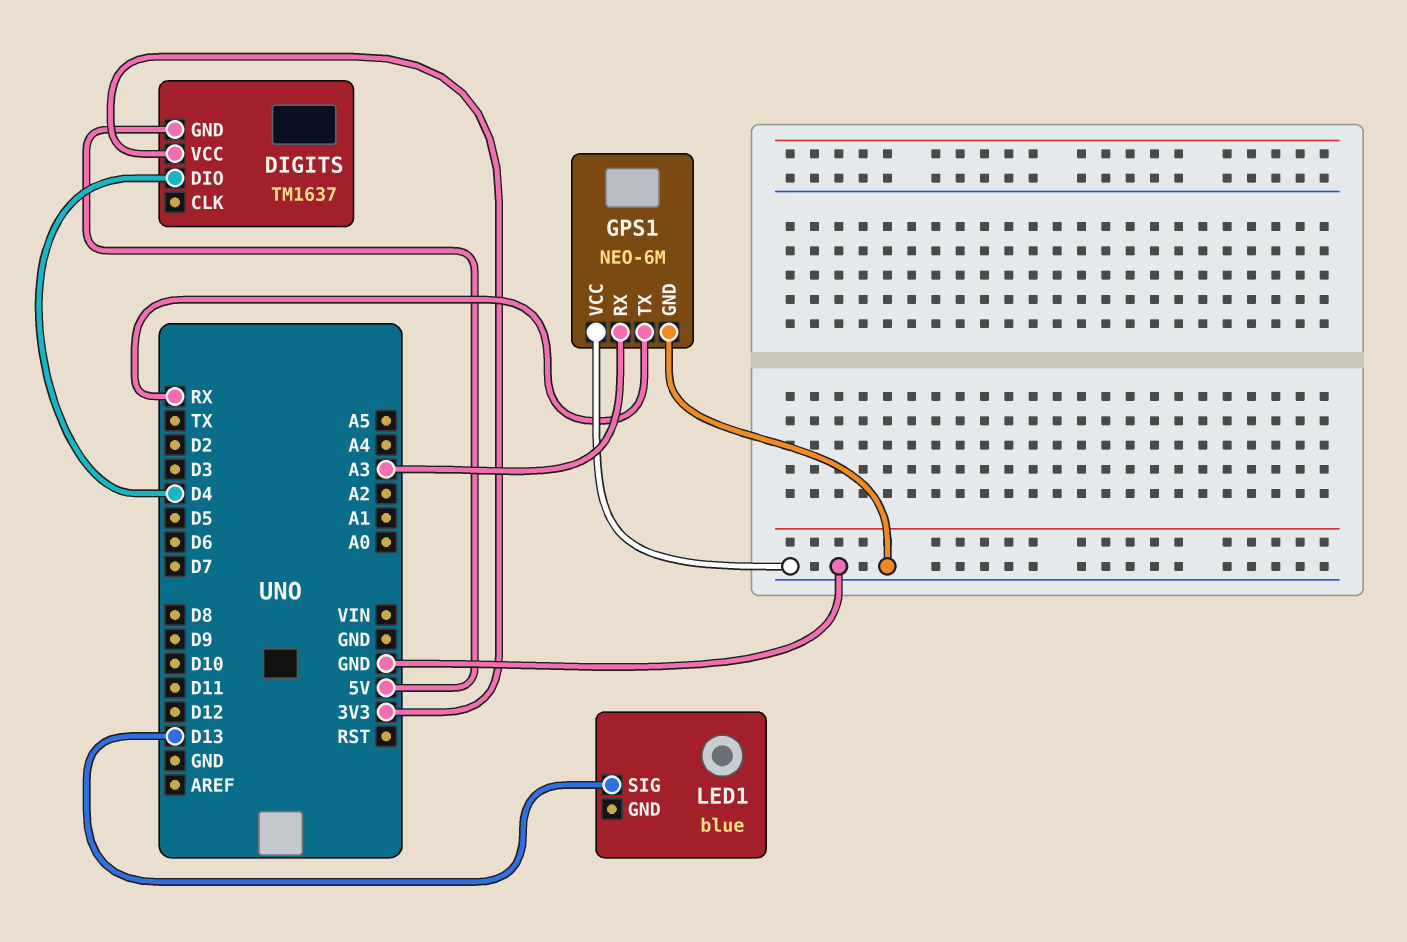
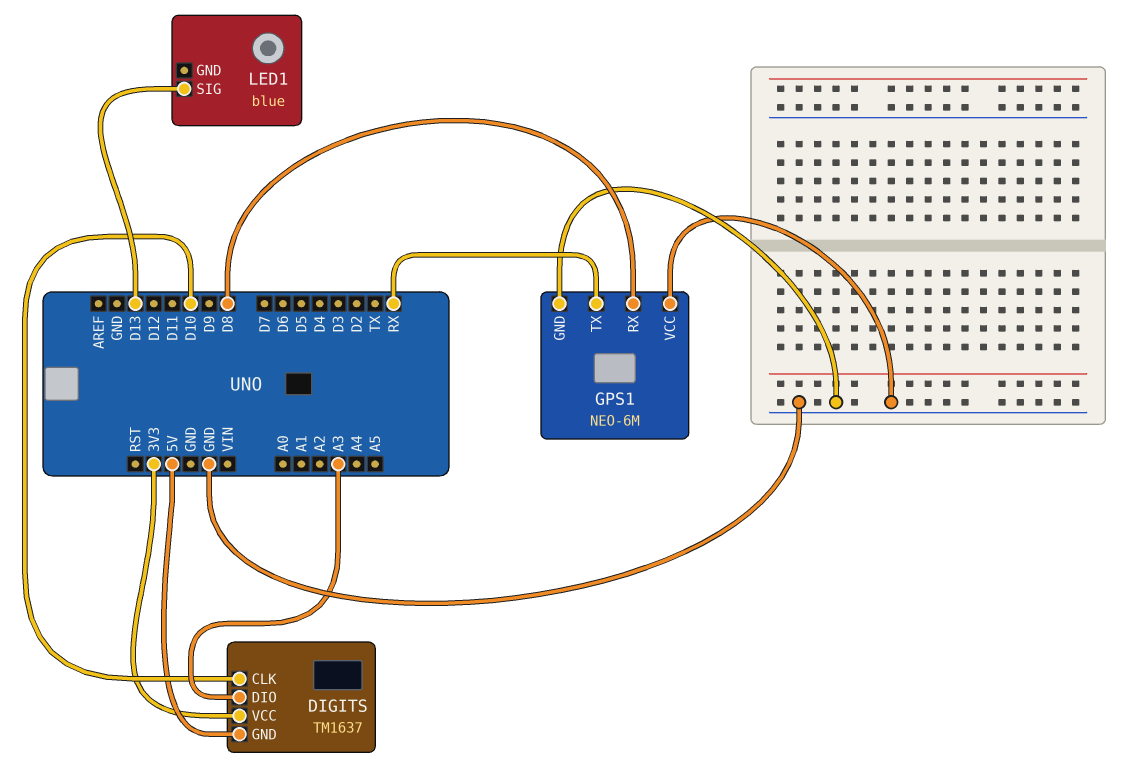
DIGITS pin CLK: none -> D10
DIGITS pin DIO: D4 -> A3
GPS1 pin RX: A3 -> D8

